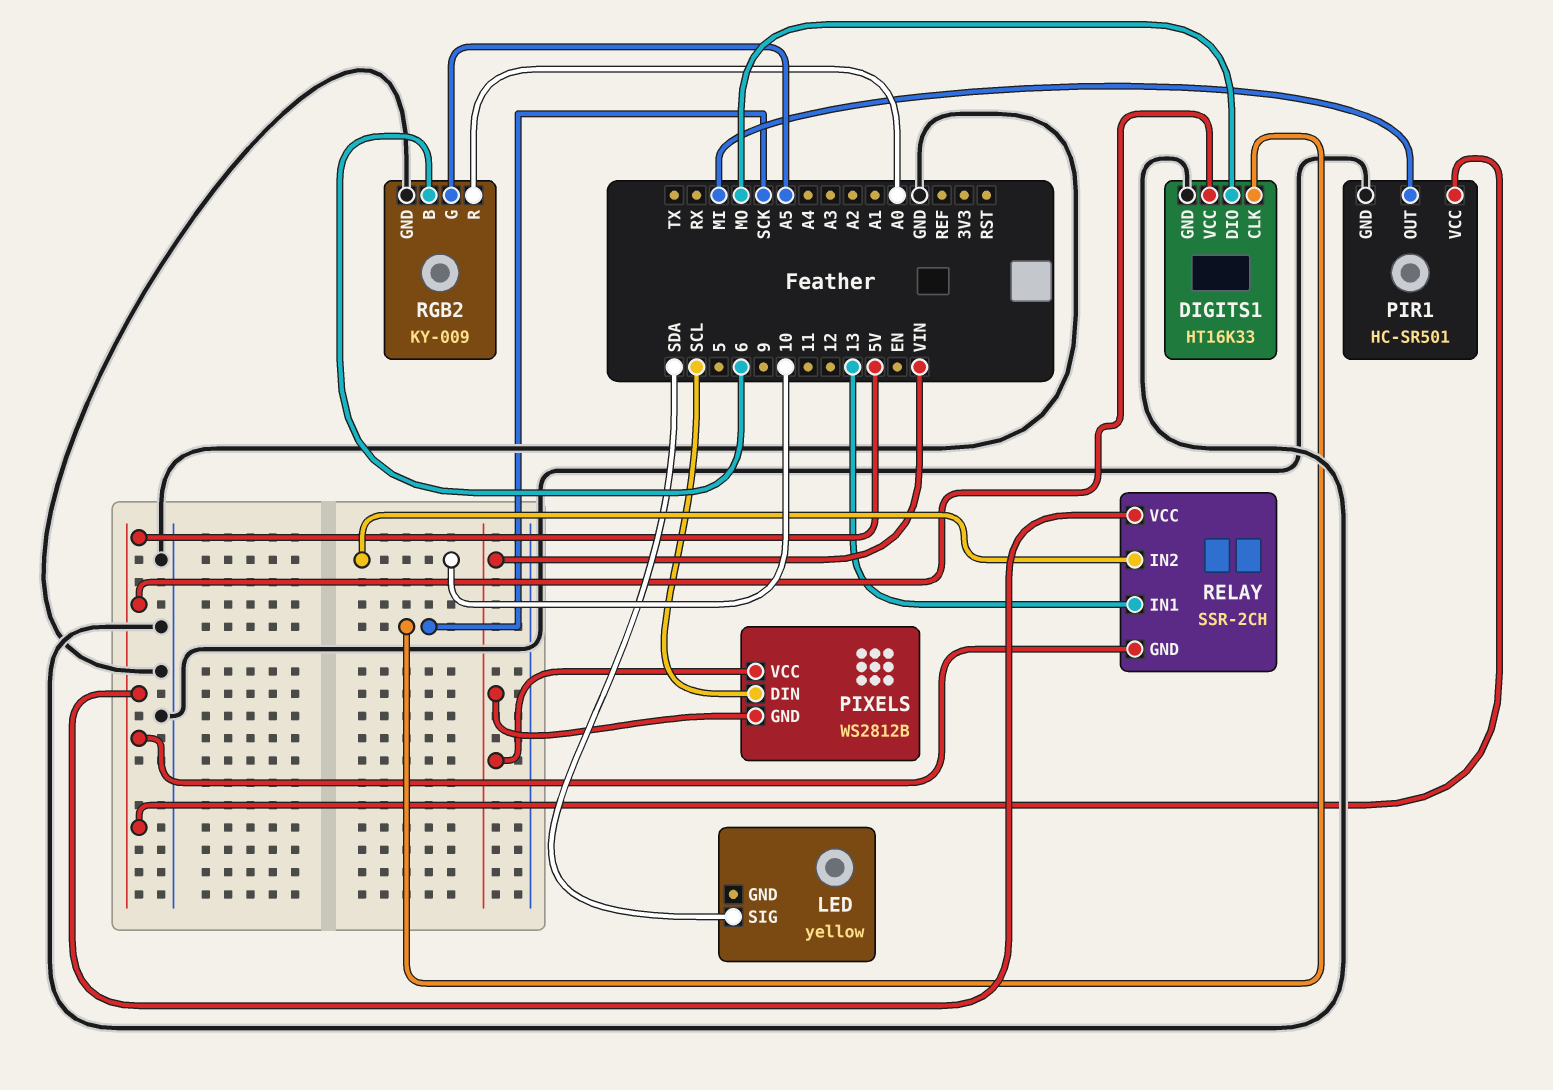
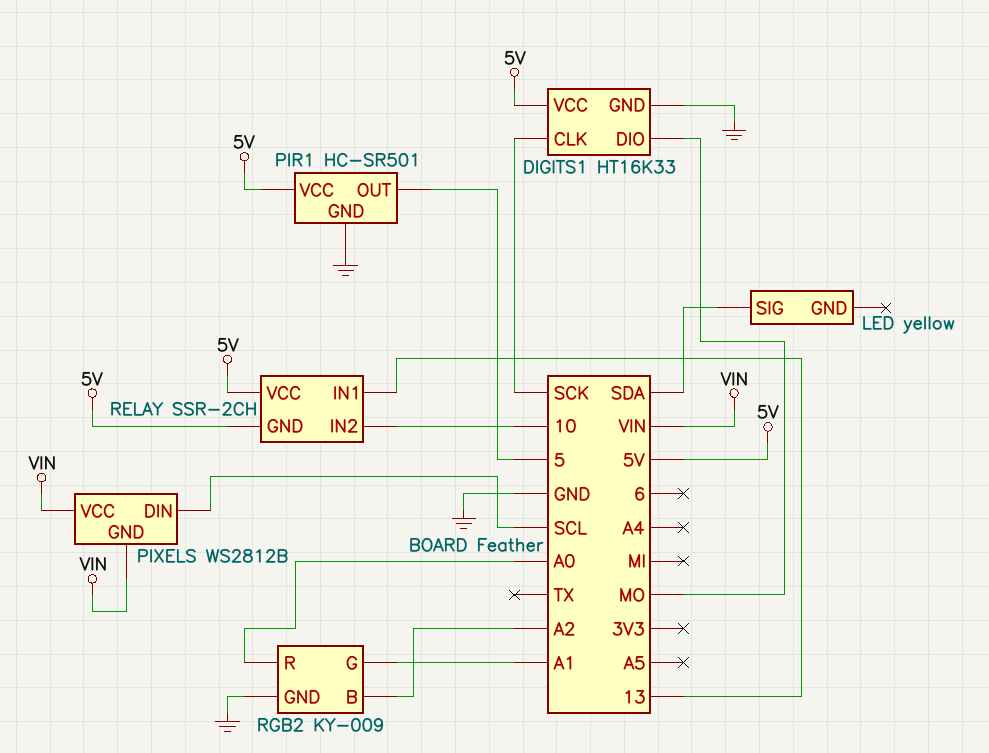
PIR1 pin OUT: MI -> 5
RGB2 pin B: 6 -> A2
RGB2 pin G: A5 -> A1

